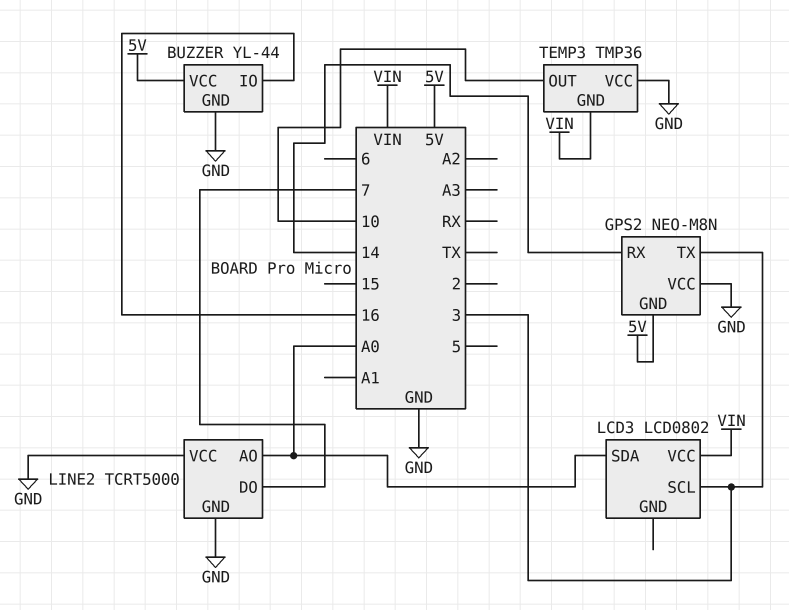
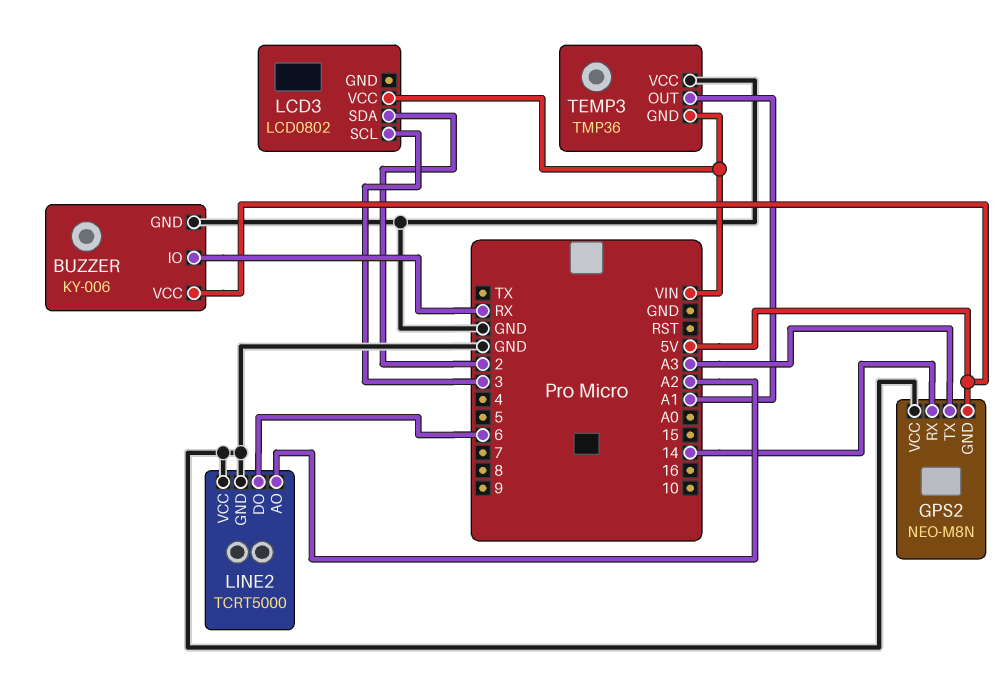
BUZZER: YL-44 -> KY-006
BUZZER pin IO: 16 -> RX
GPS2 pin TX: 3 -> A3
LCD3 pin SDA: A0 -> 2
LINE2 pin AO: A0 -> A2
LINE2 pin DO: 7 -> 6
TEMP3 pin OUT: 10 -> A1

